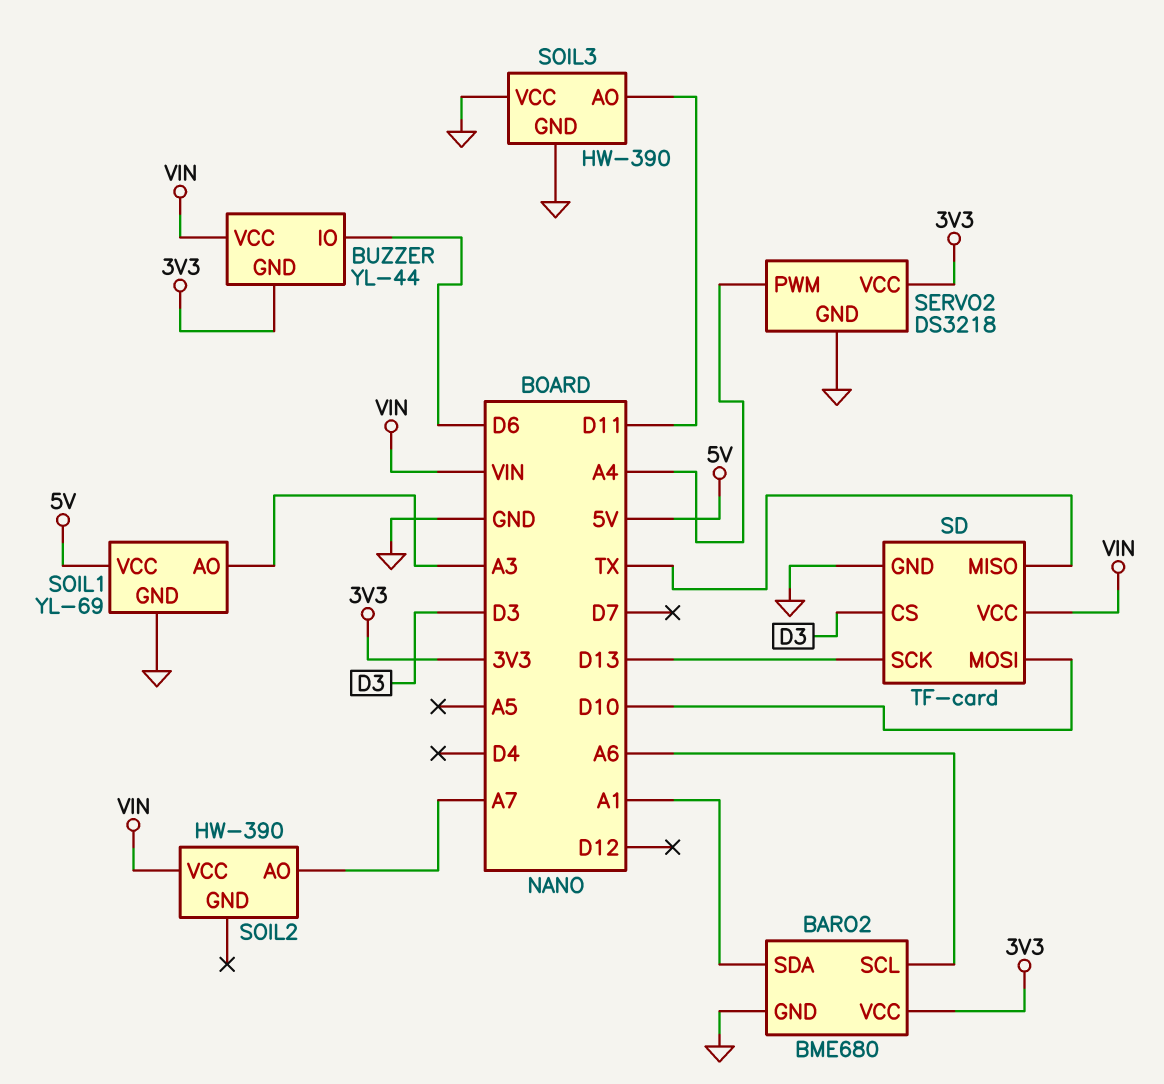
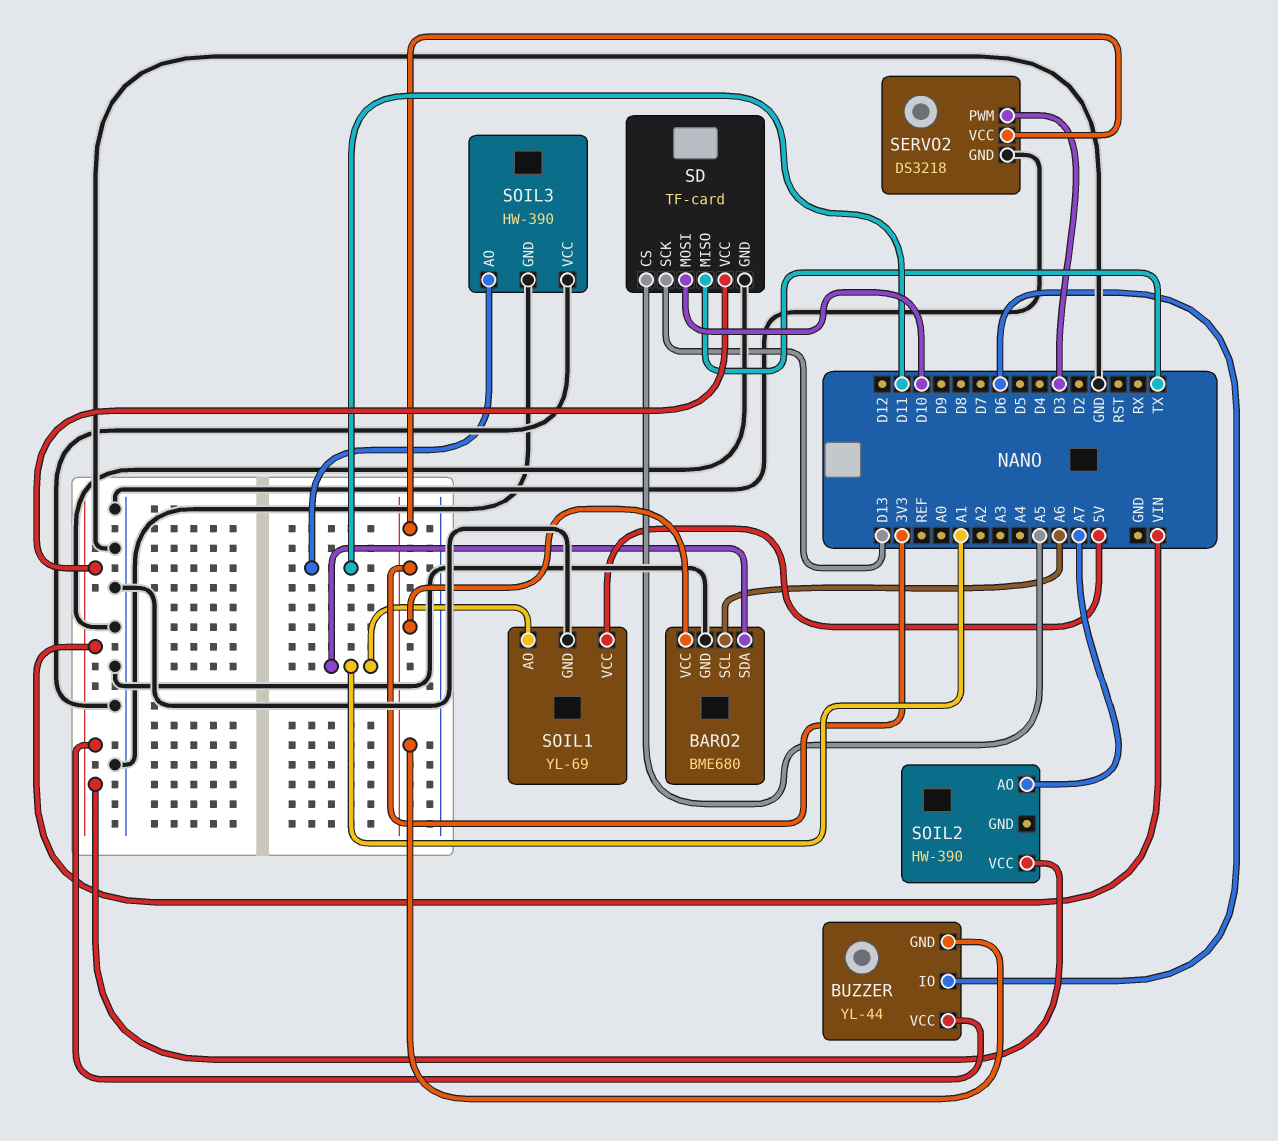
SD pin CS: D3 -> A5
SERVO2 pin PWM: A4 -> D3
SOIL1 pin AO: A3 -> A1

